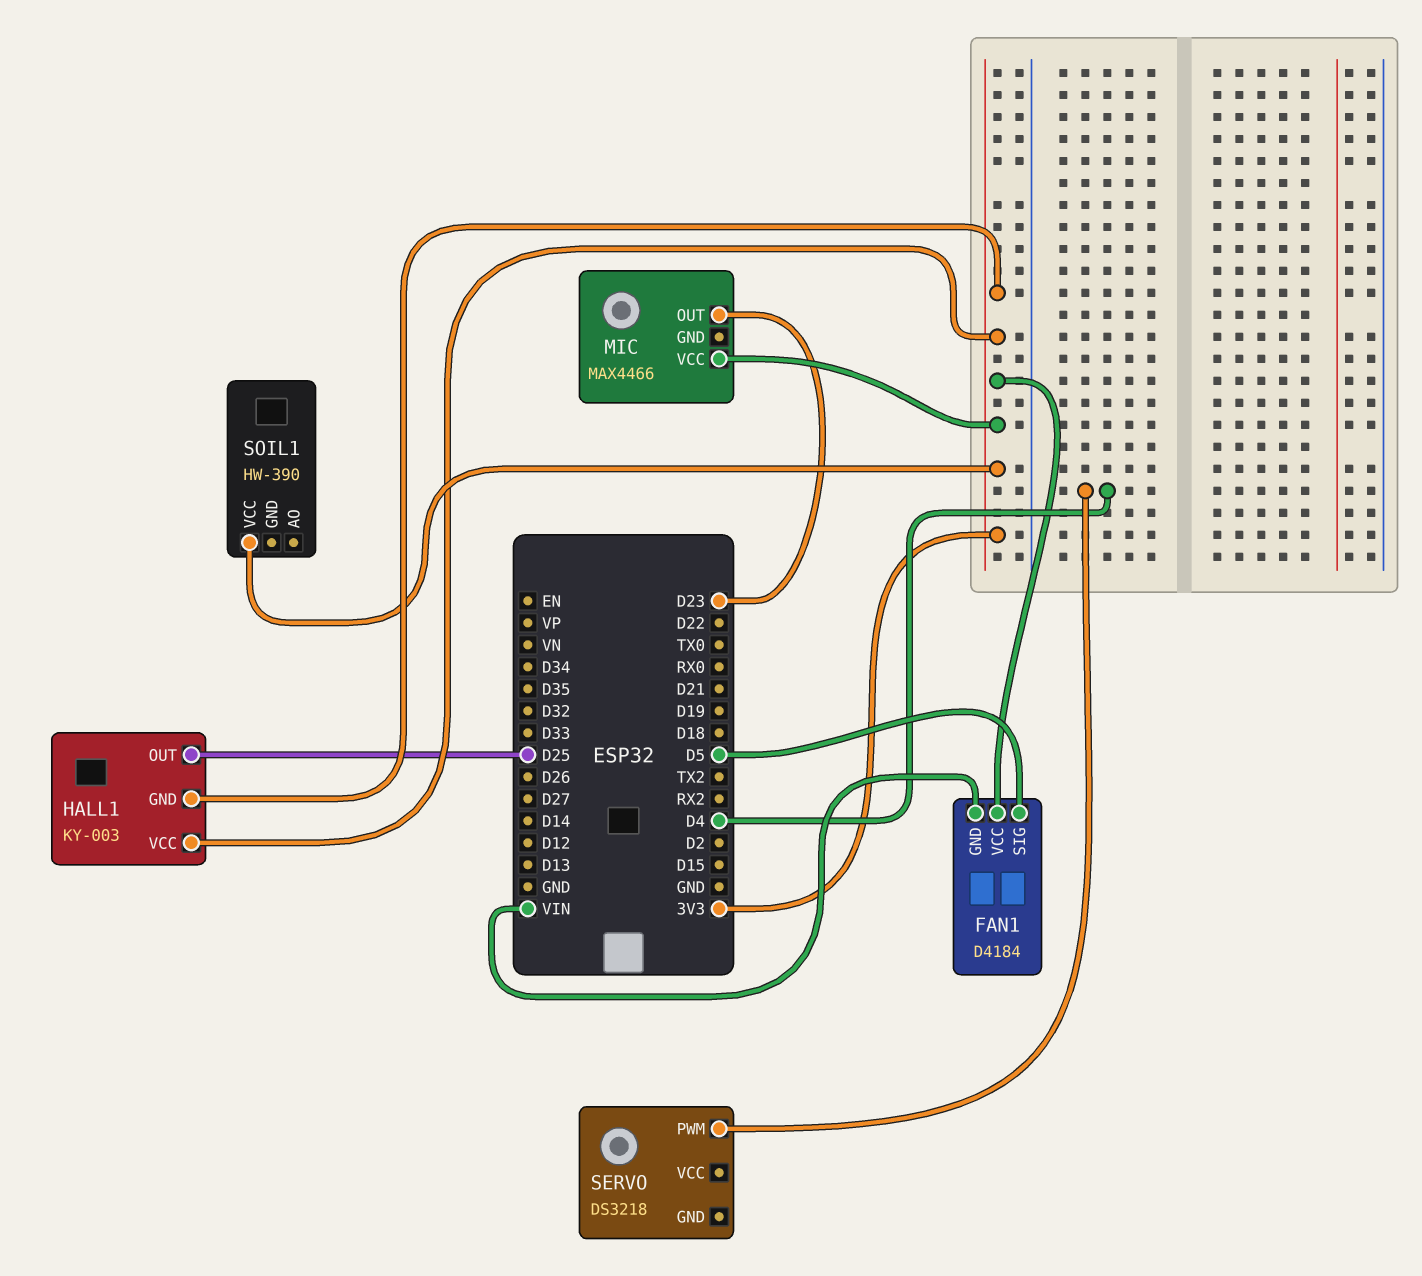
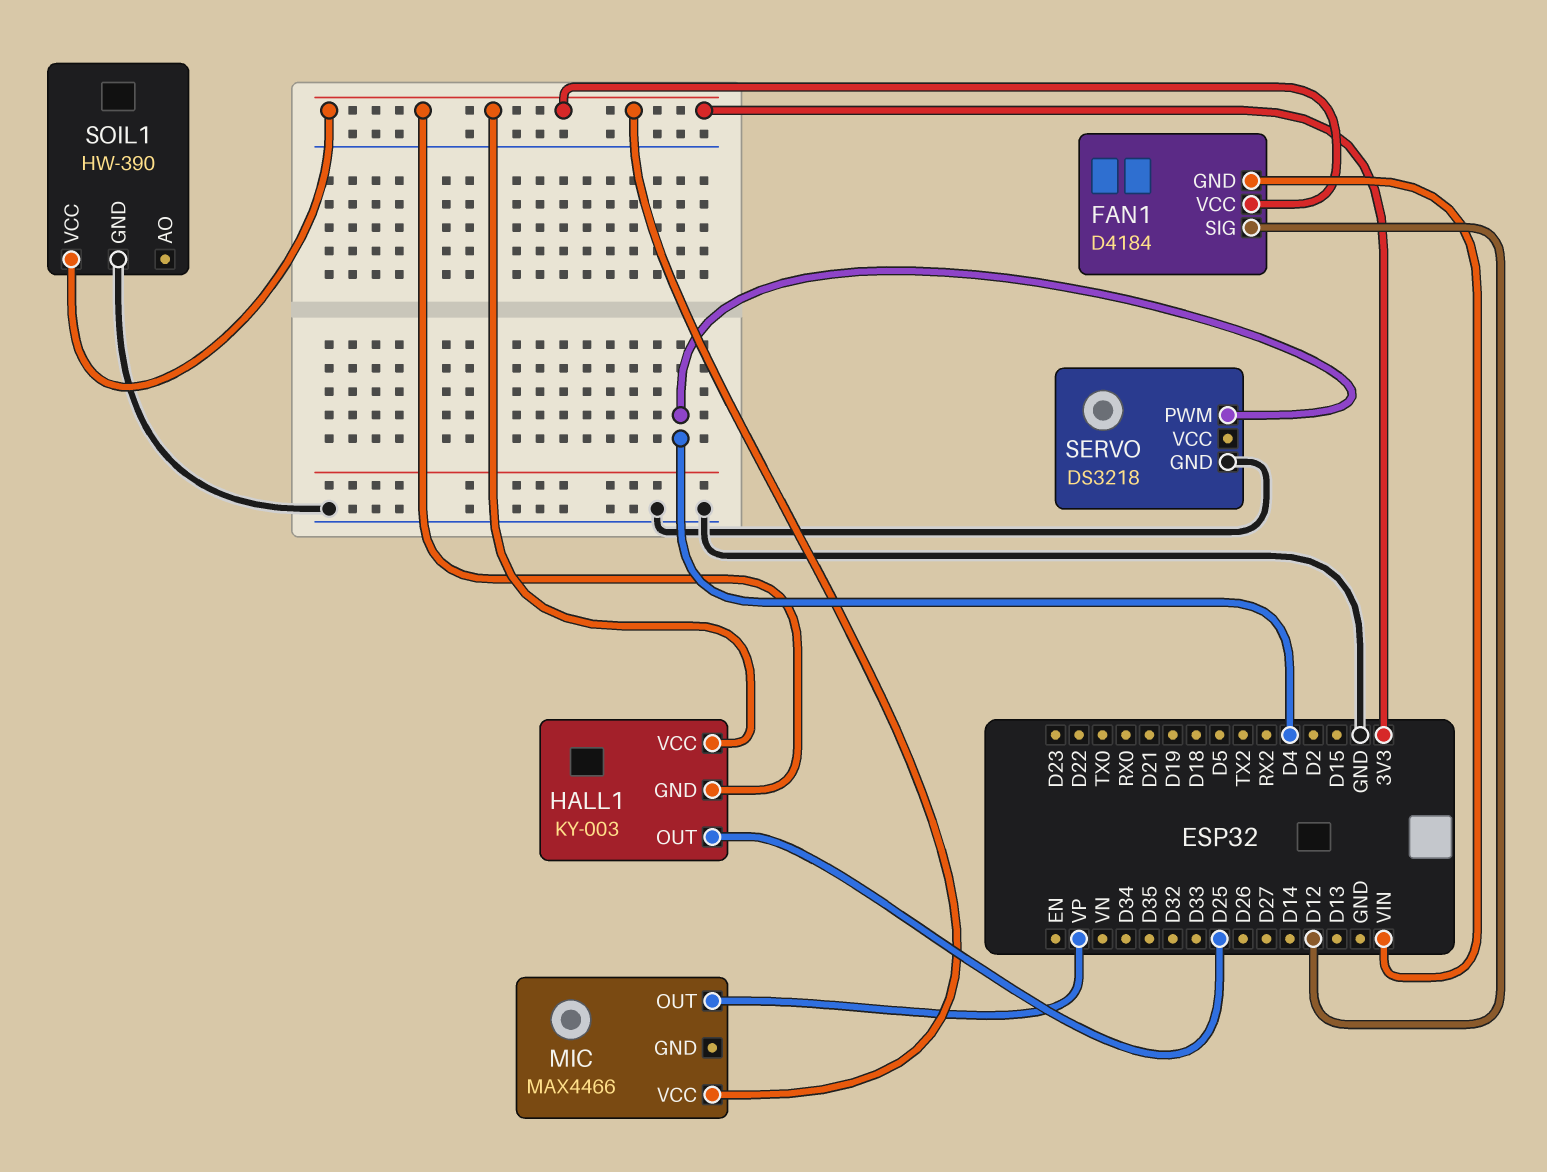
FAN1 pin SIG: D5 -> D12
MIC pin OUT: D23 -> VP
SERVO pin GND: none -> GND
SOIL1 pin GND: none -> GND

